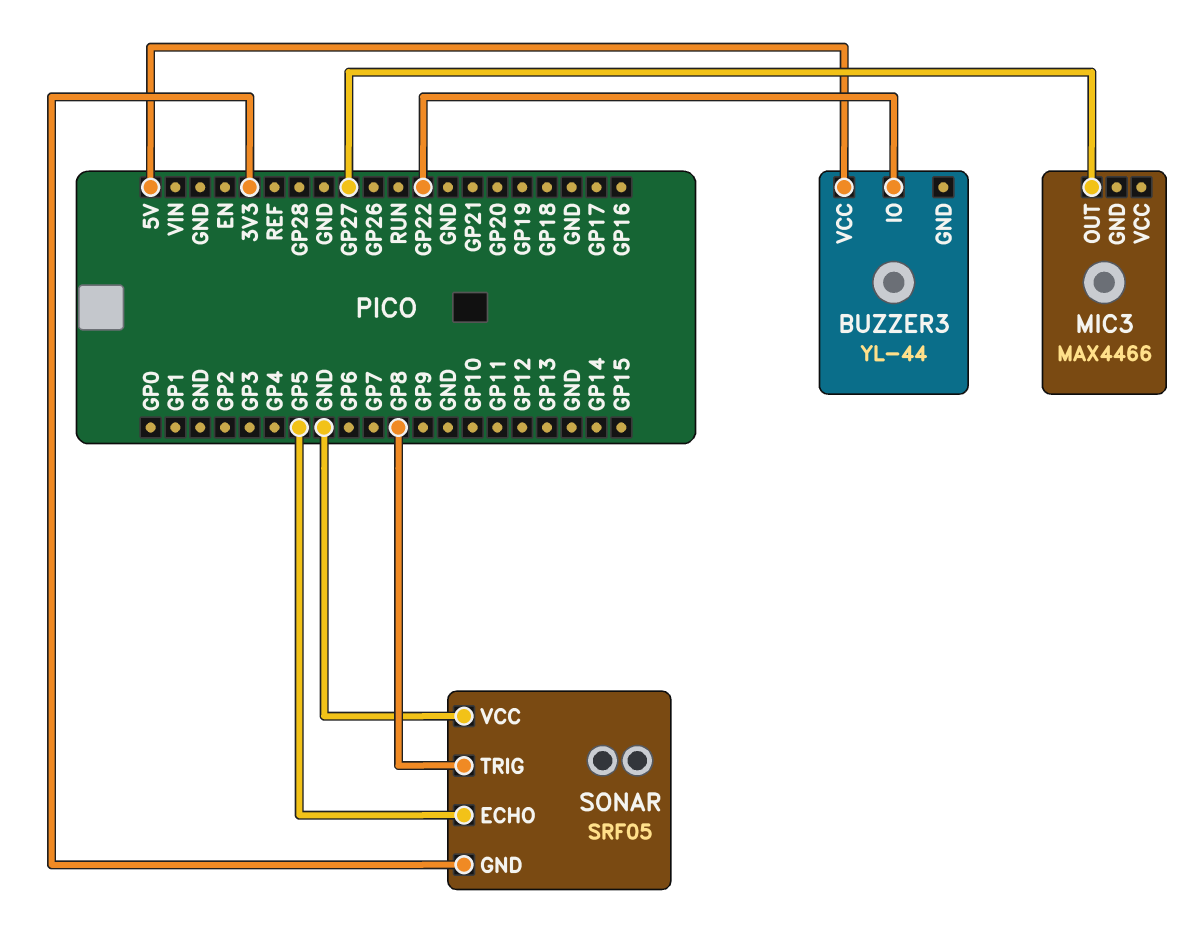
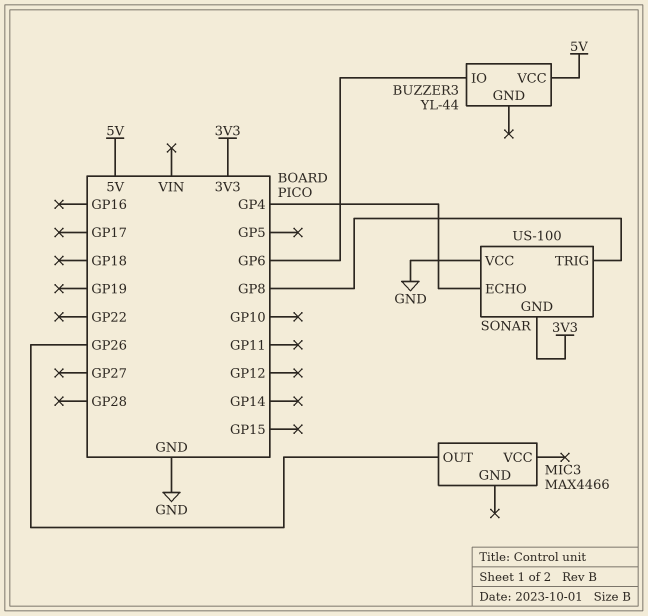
BUZZER3 pin IO: GP22 -> GP6
MIC3 pin OUT: GP27 -> GP26
SONAR: SRF05 -> US-100
SONAR pin ECHO: GP5 -> GP4

